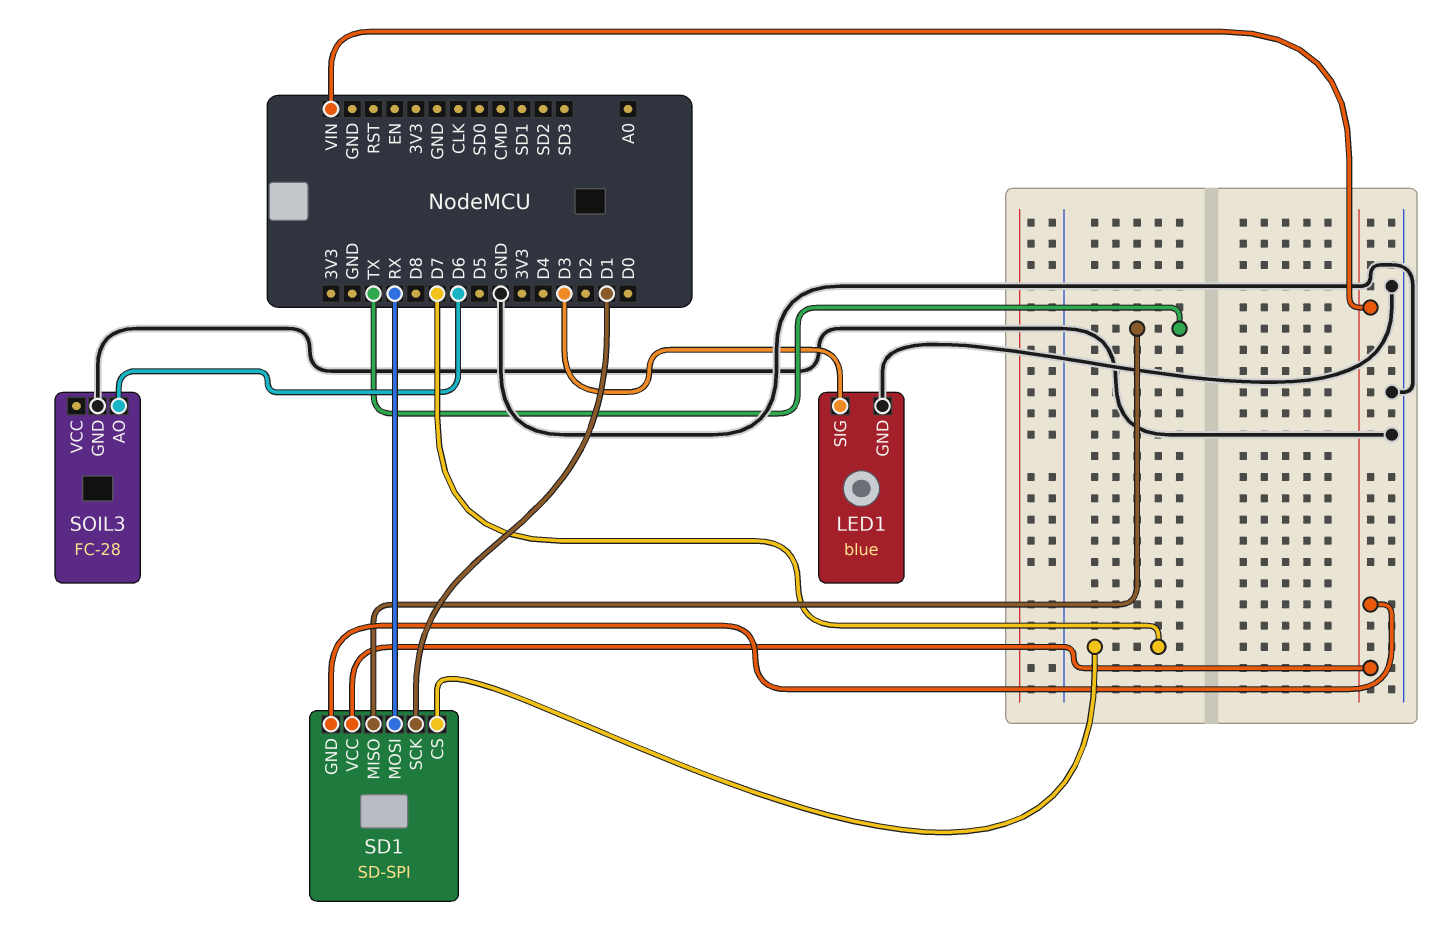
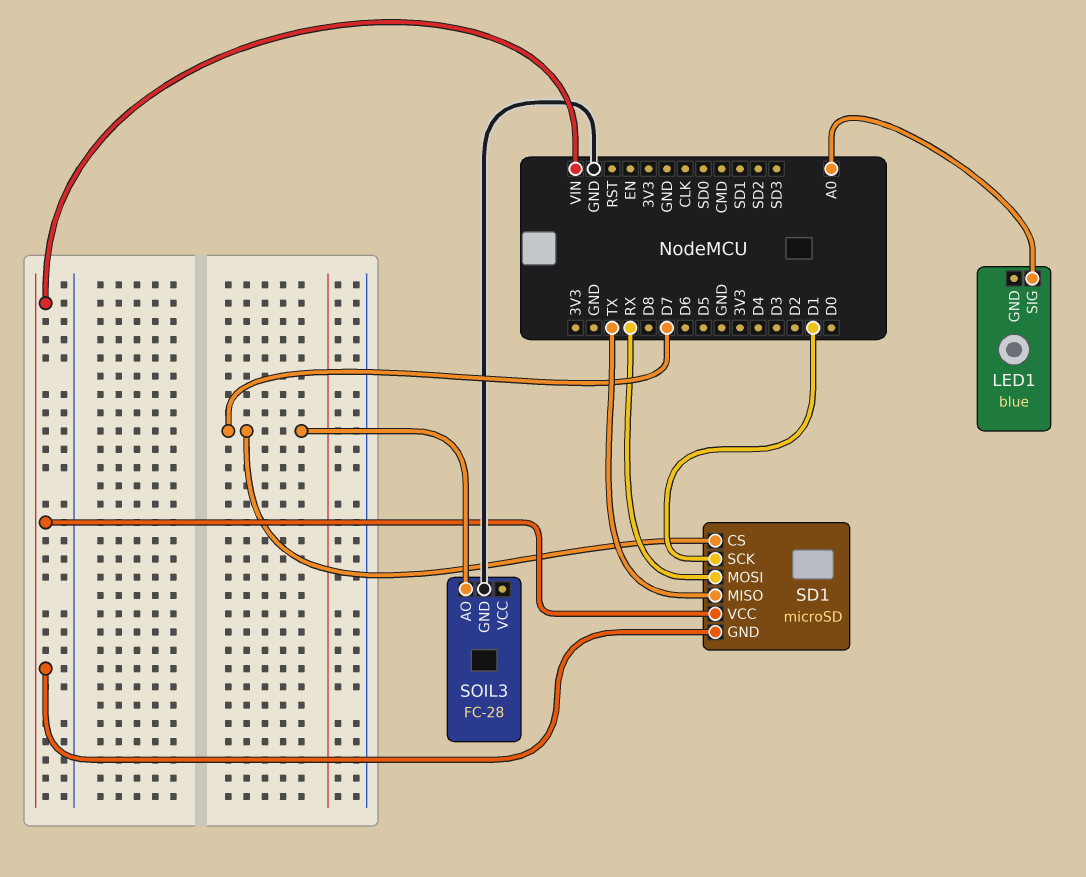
LED1 pin GND: GND -> none
LED1 pin SIG: D3 -> A0
SD1: SD-SPI -> microSD
SOIL3 pin AO: D6 -> D7

